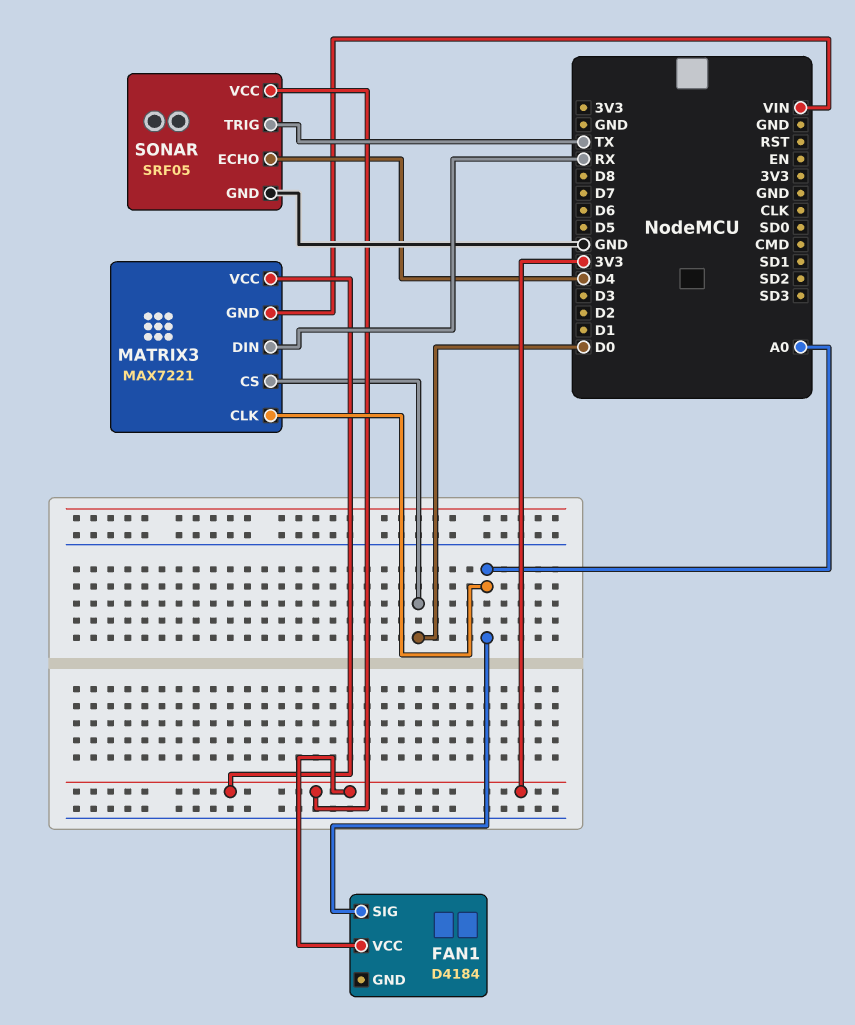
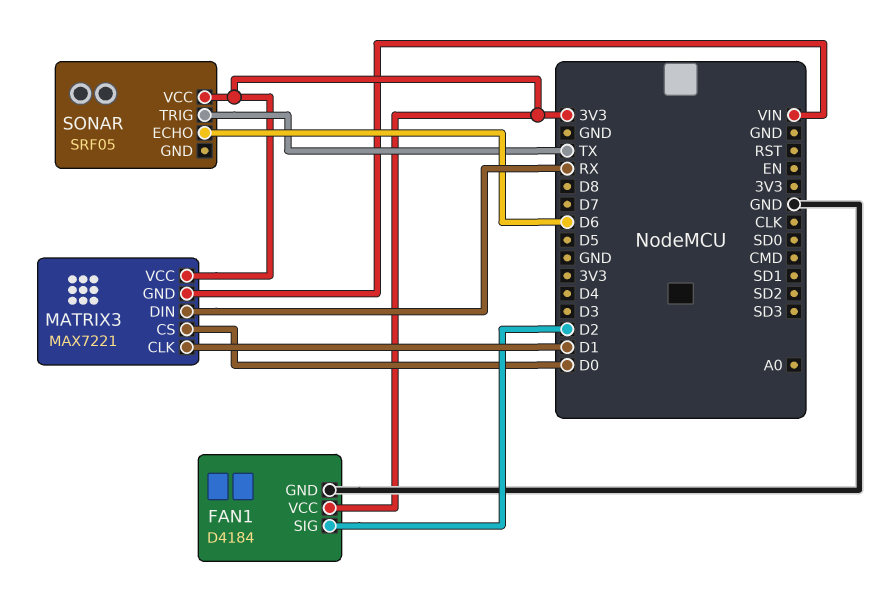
FAN1 pin GND: none -> GND
FAN1 pin SIG: A0 -> D2
MATRIX3 pin CLK: A0 -> D1
SONAR pin ECHO: D4 -> D6
SONAR pin GND: GND -> none

